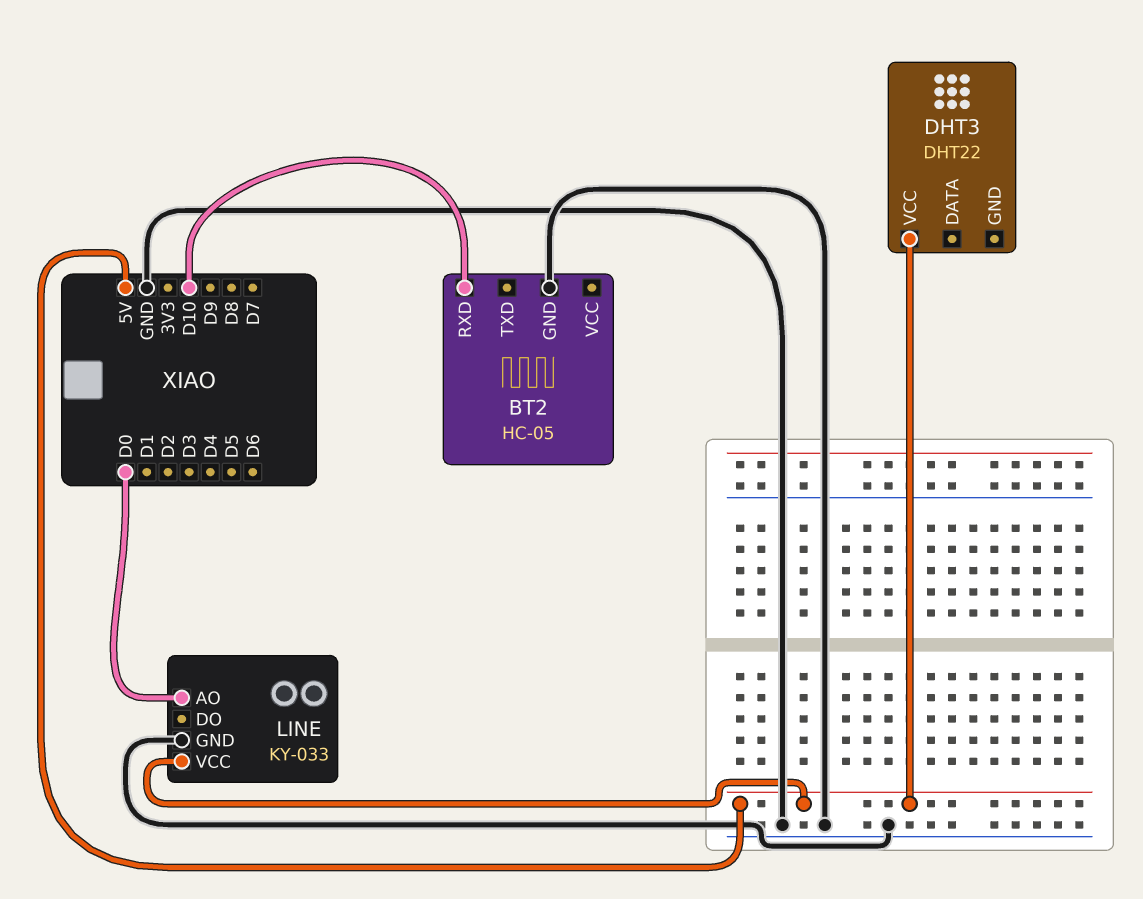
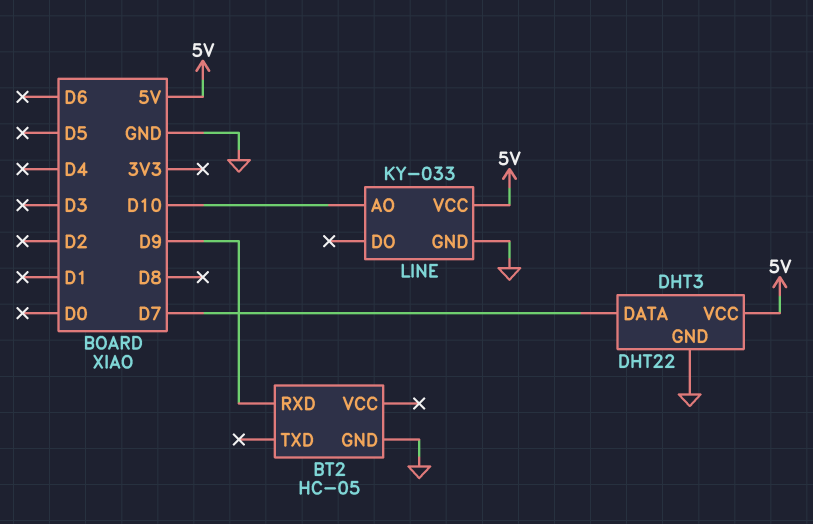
BT2 pin RXD: D10 -> D9
DHT3 pin DATA: none -> D7
DHT3 pin GND: none -> GND
LINE pin AO: D0 -> D10

